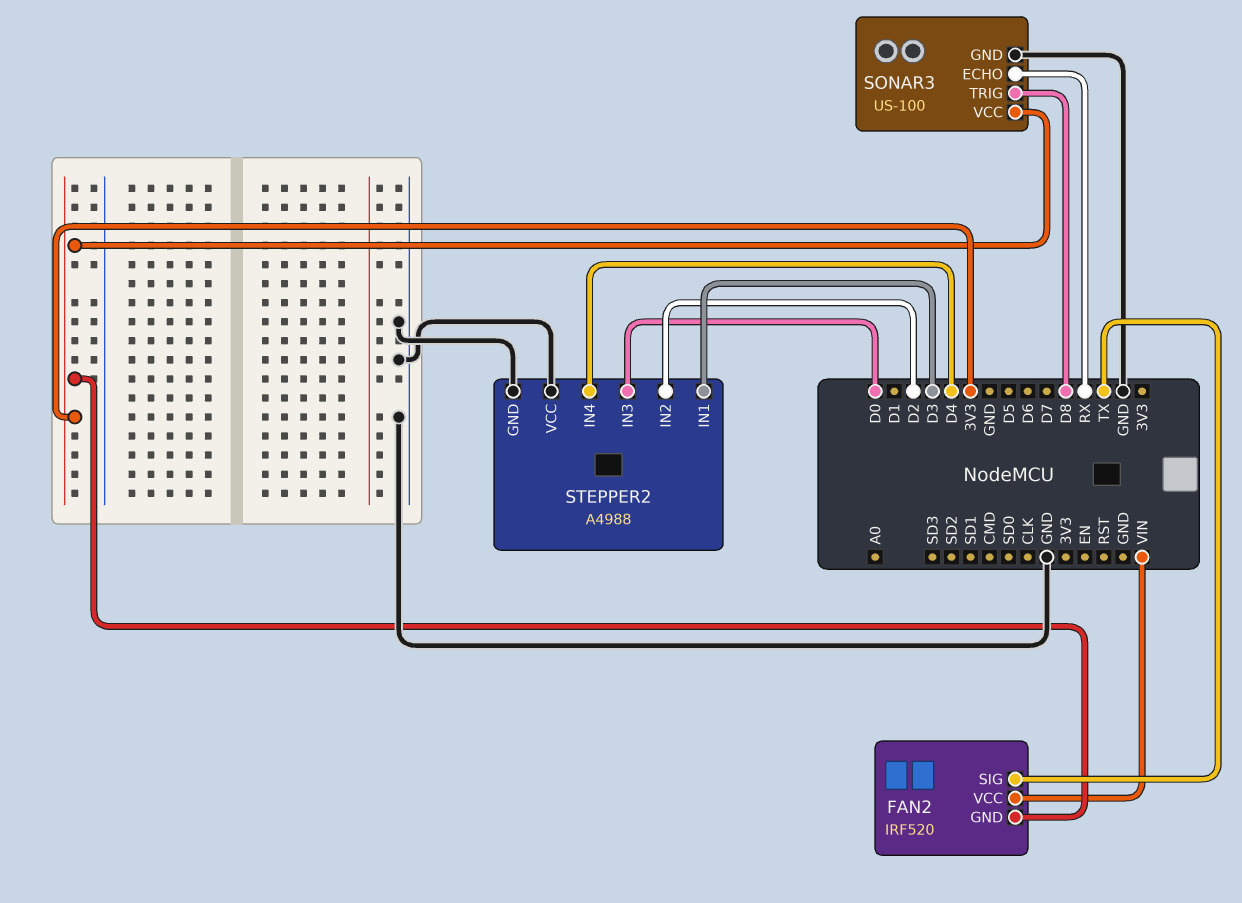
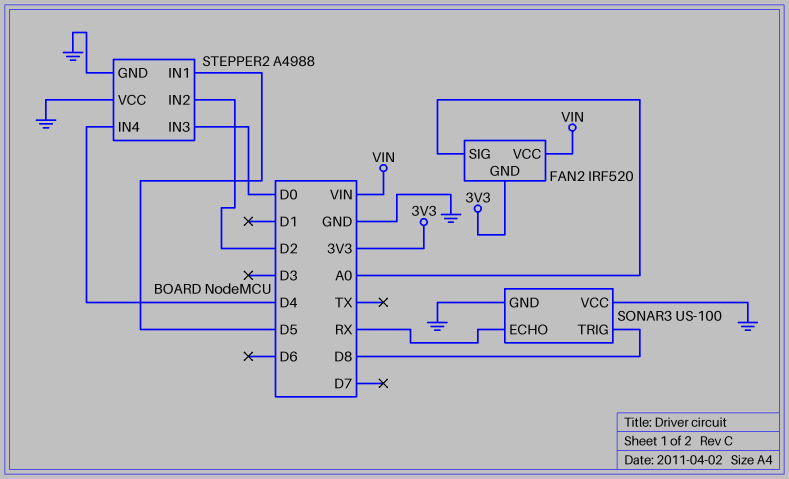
FAN2 pin SIG: TX -> A0
SONAR3 pin VCC: 3V3 -> GND
STEPPER2 pin IN1: D3 -> D5

